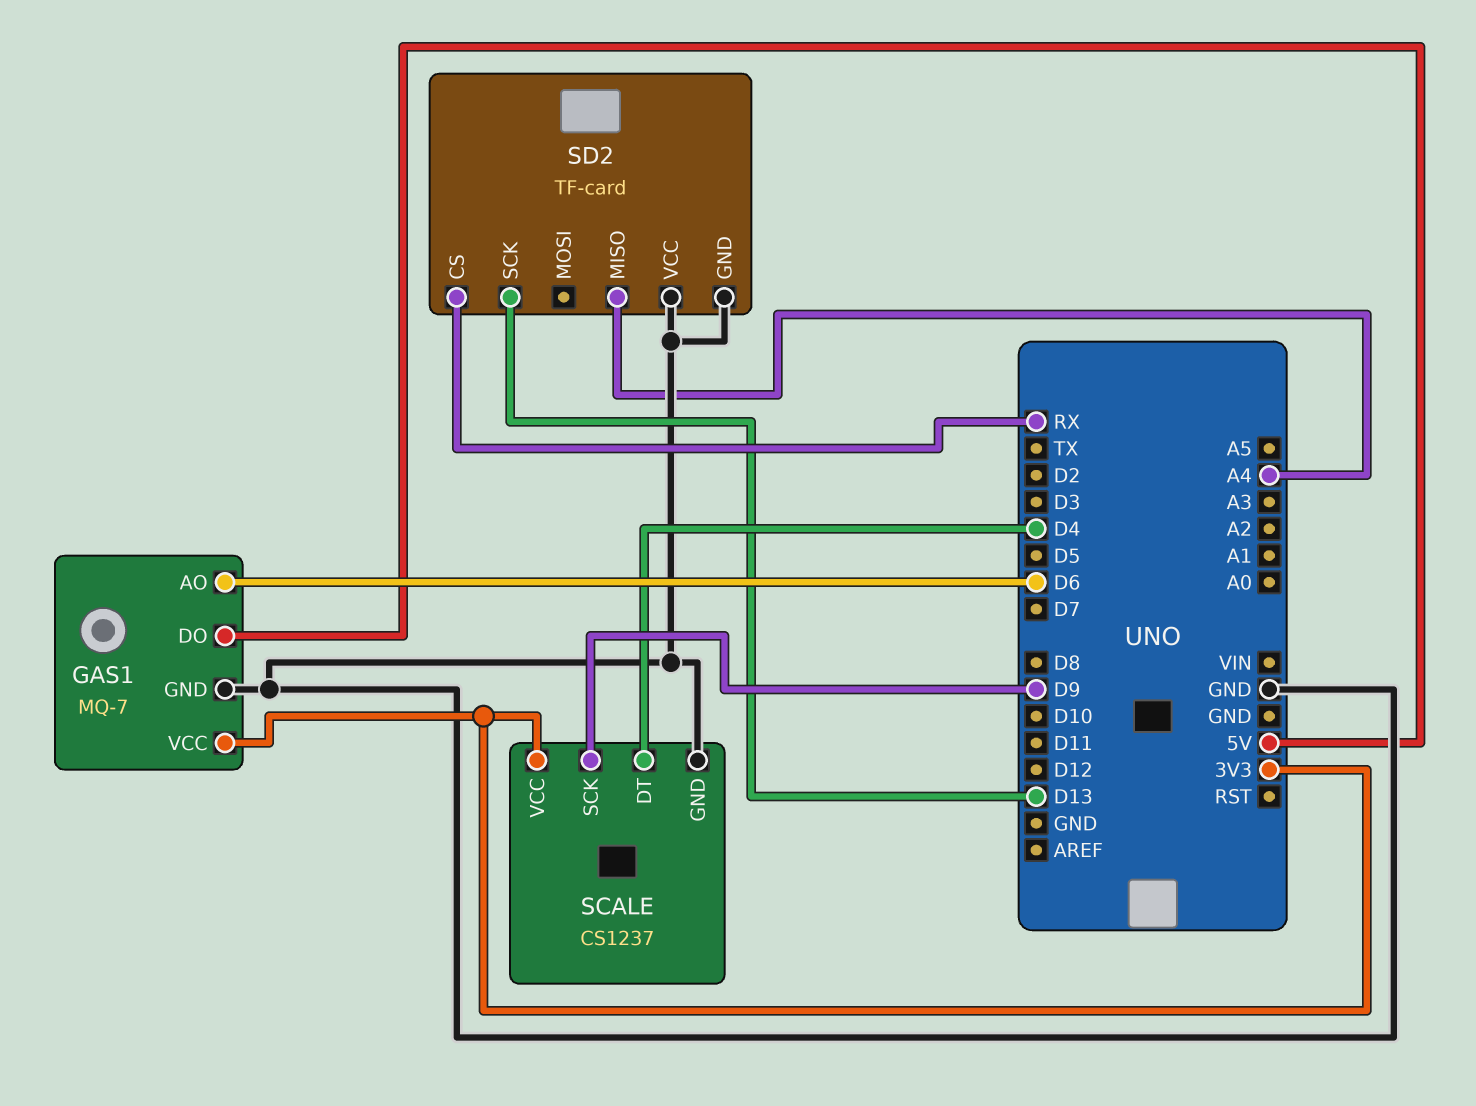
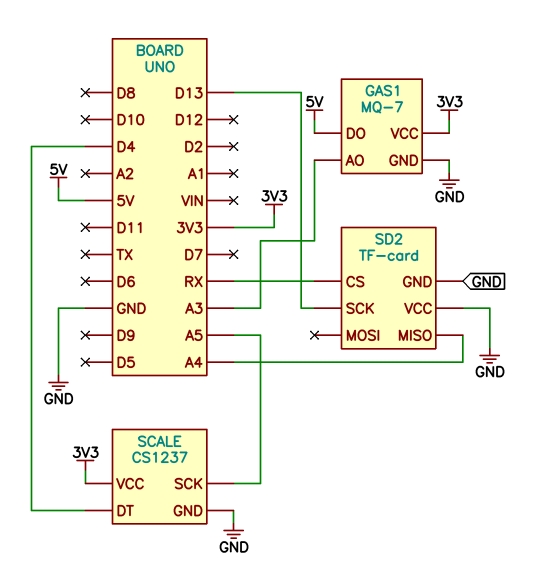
GAS1 pin AO: D6 -> A3
SCALE pin SCK: D9 -> A5

